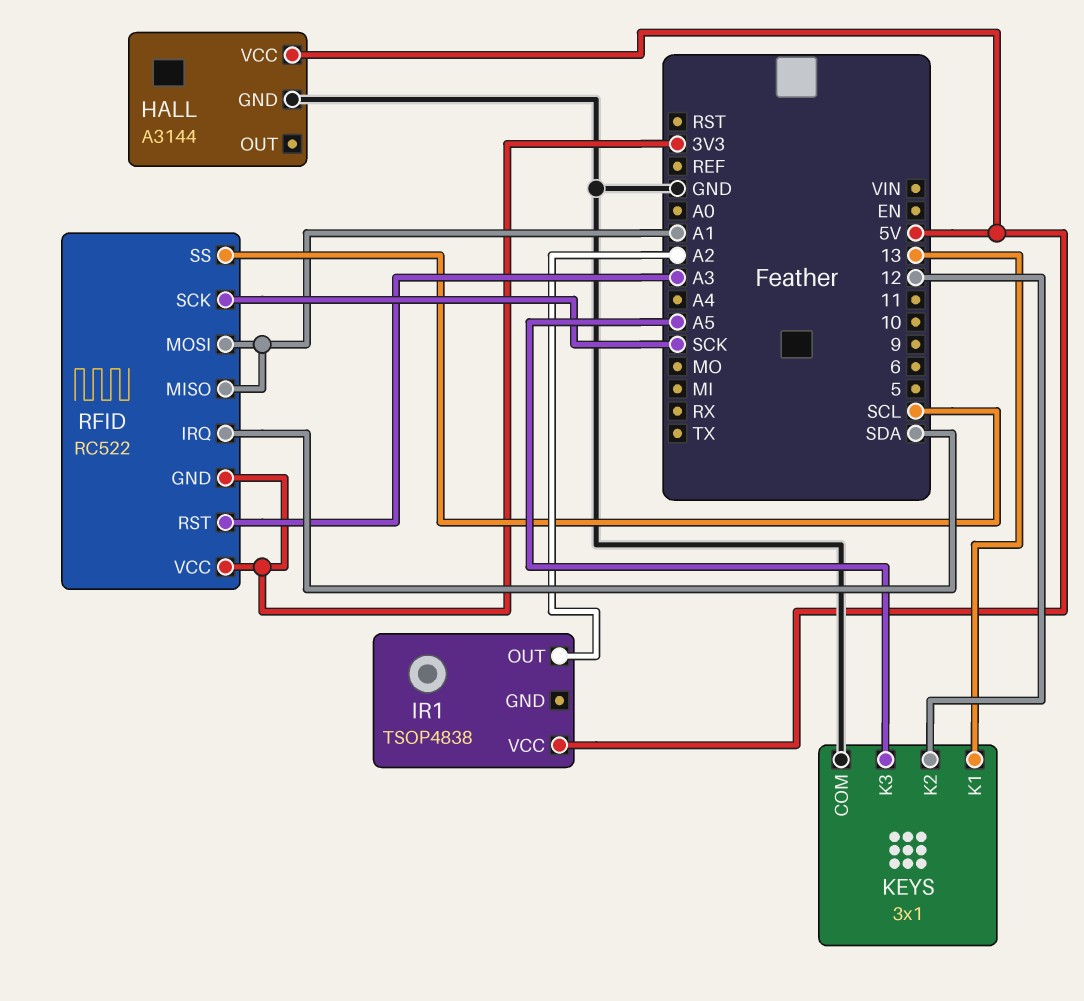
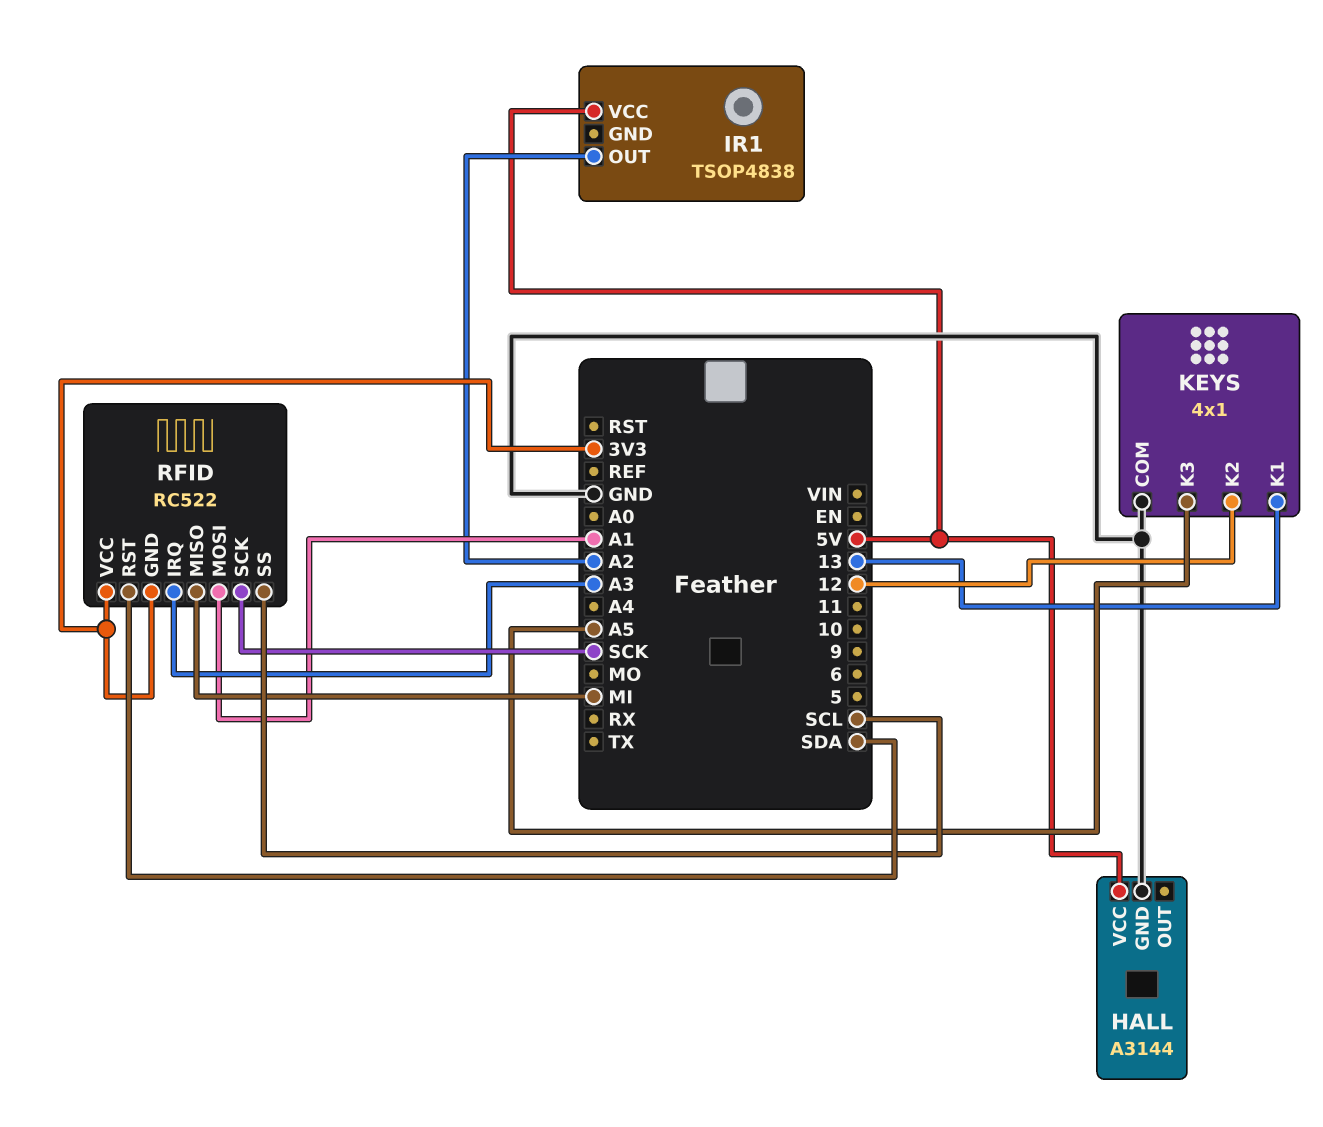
KEYS: 3x1 -> 4x1
RFID pin IRQ: SDA -> A3
RFID pin MISO: A1 -> MI
RFID pin RST: A3 -> SDA

